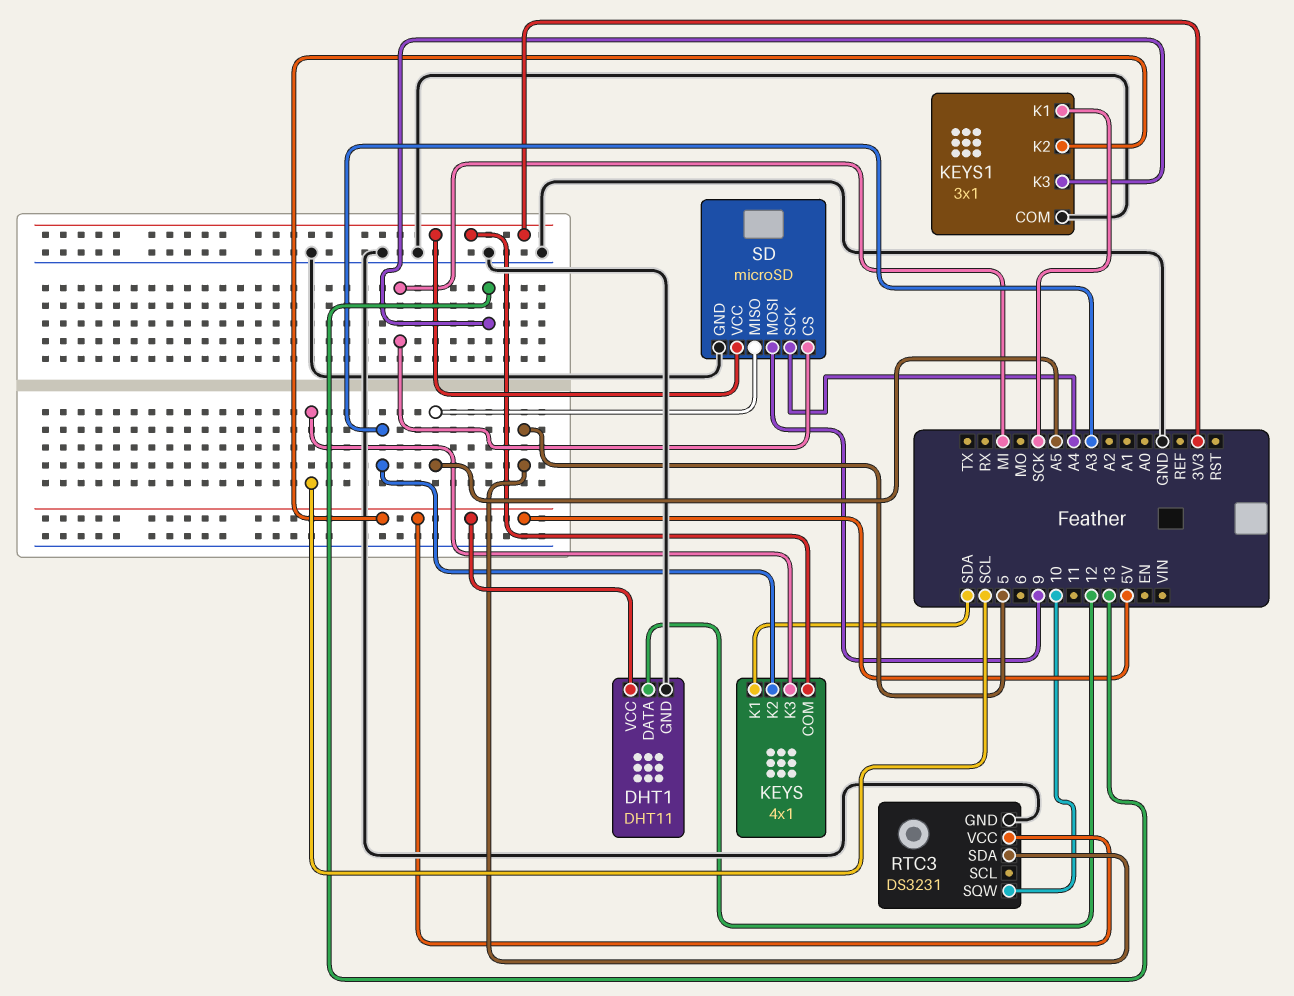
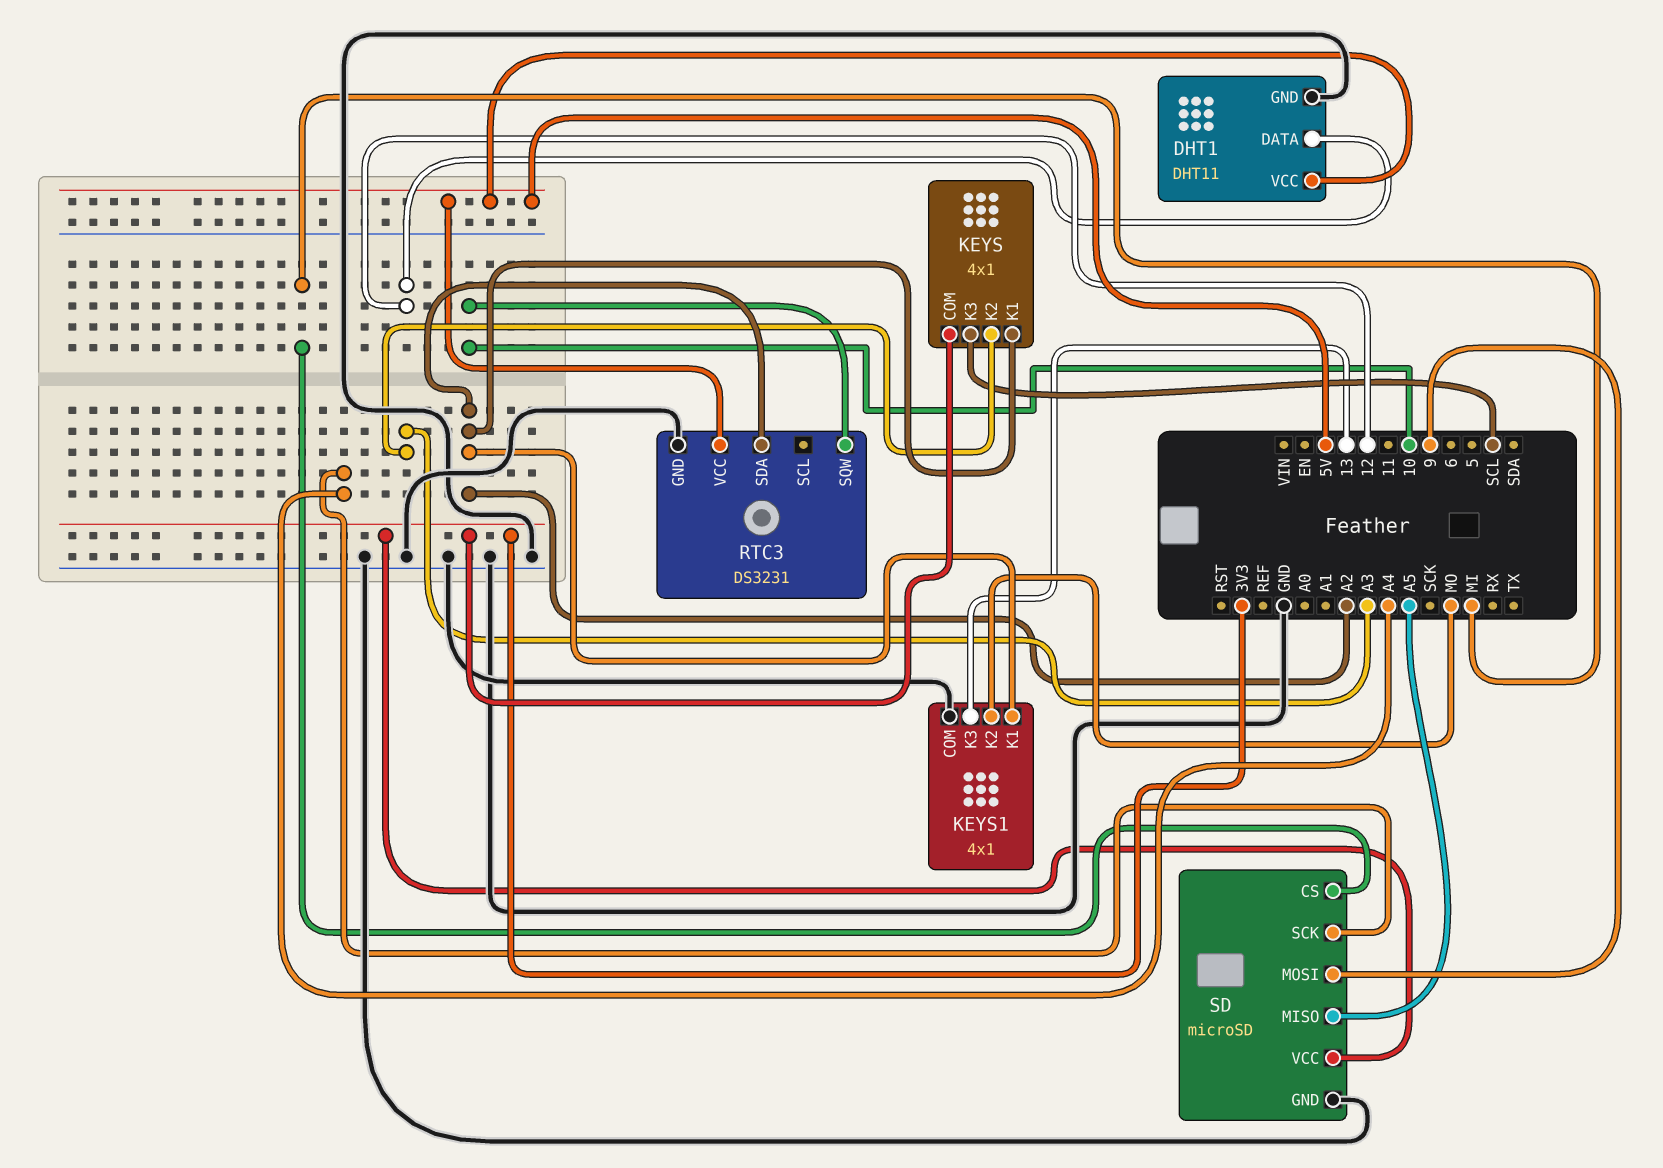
KEYS pin K1: SDA -> A2
KEYS1: 3x1 -> 4x1
KEYS1 pin K1: SCK -> A2
KEYS1 pin K2: 5V -> MO
RTC3 pin SDA: 5 -> A2

